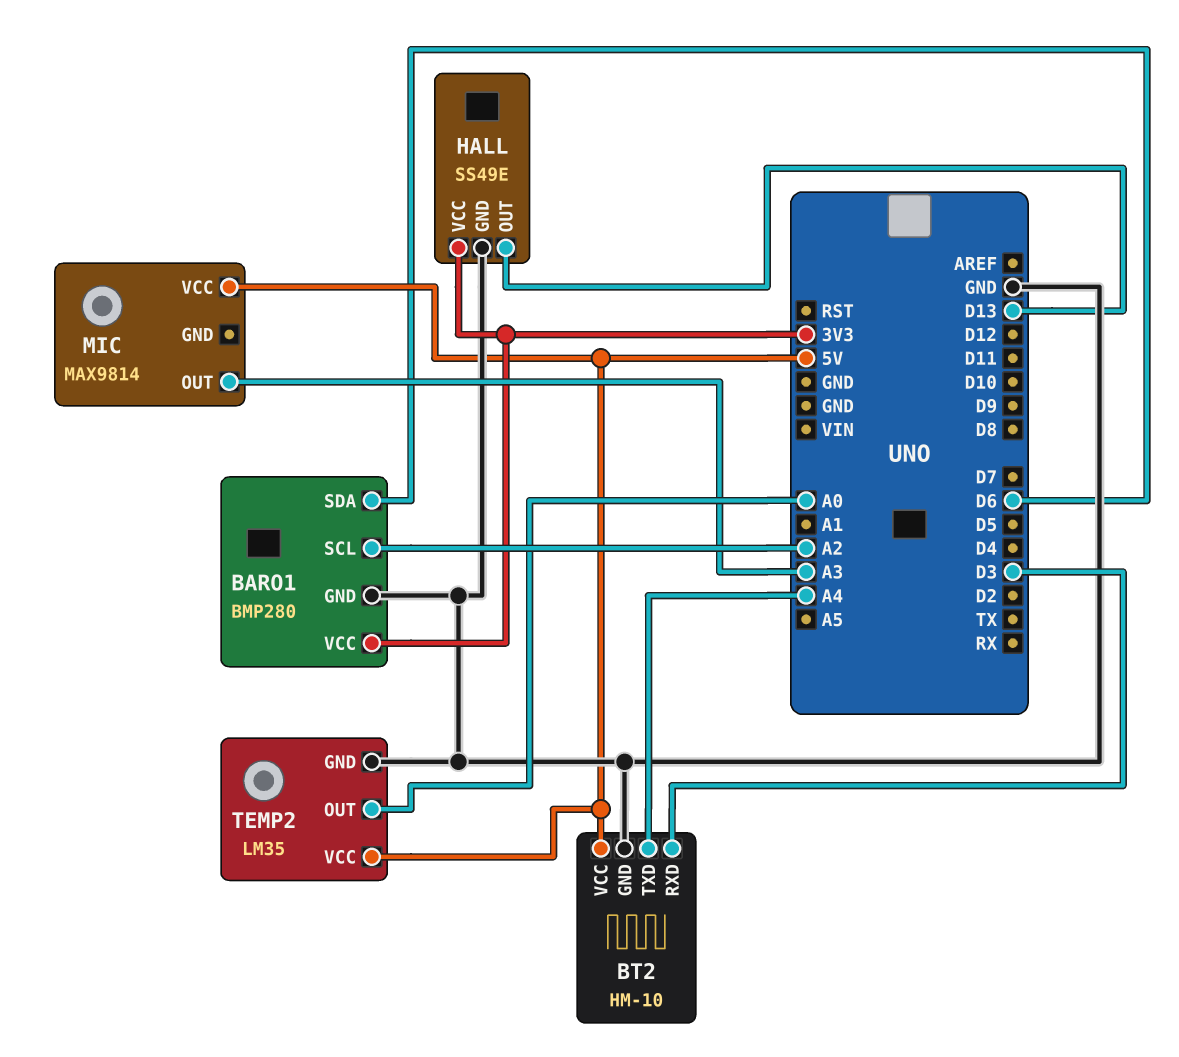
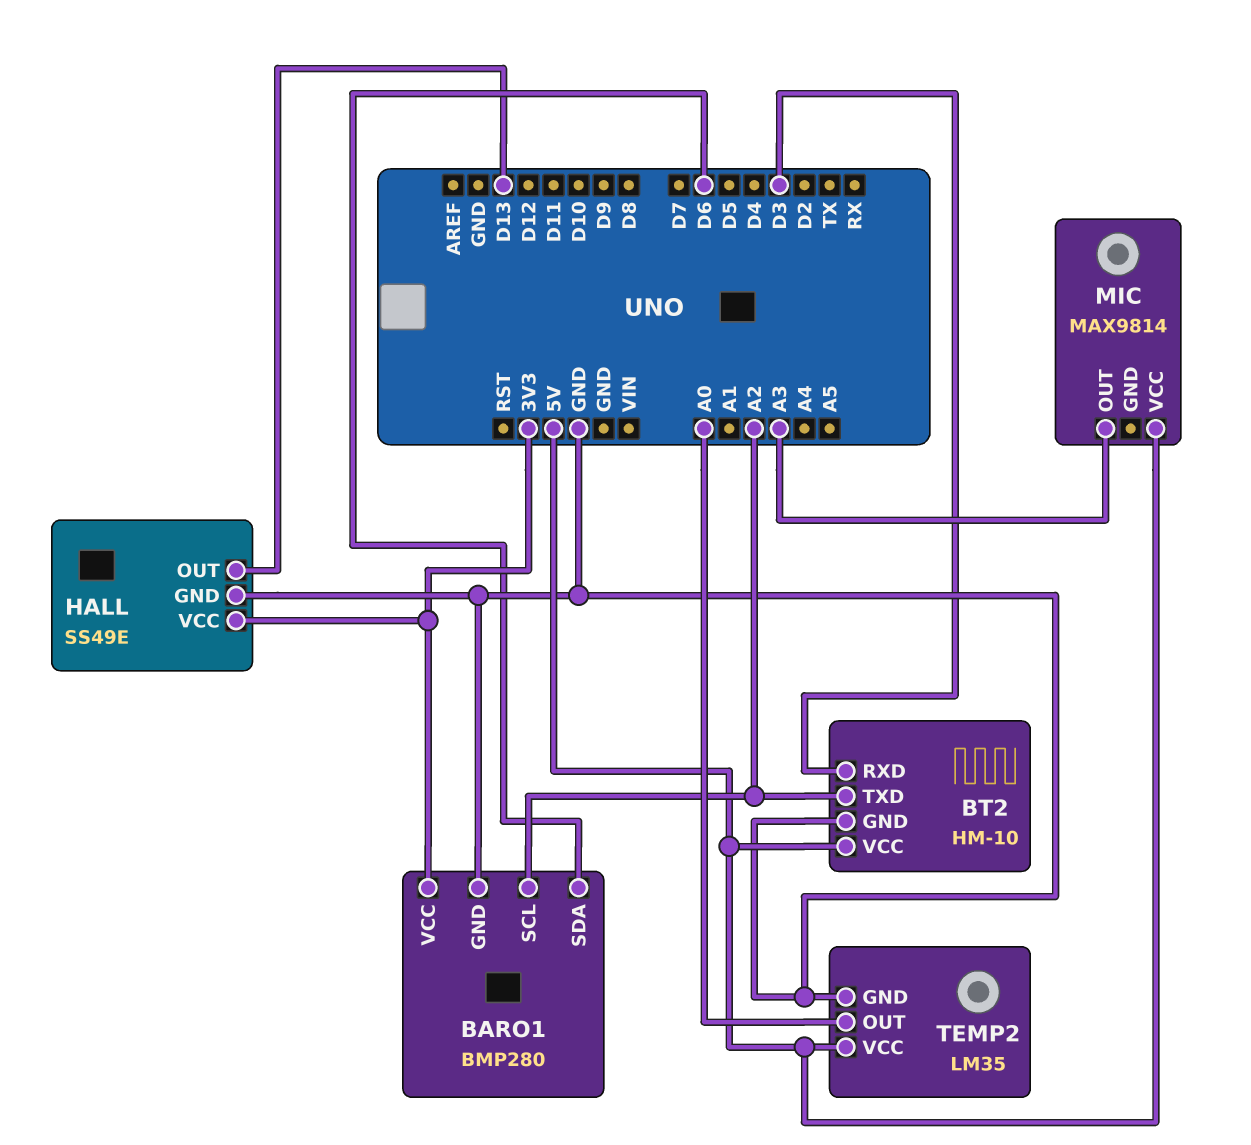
BT2 pin TXD: A4 -> A2

